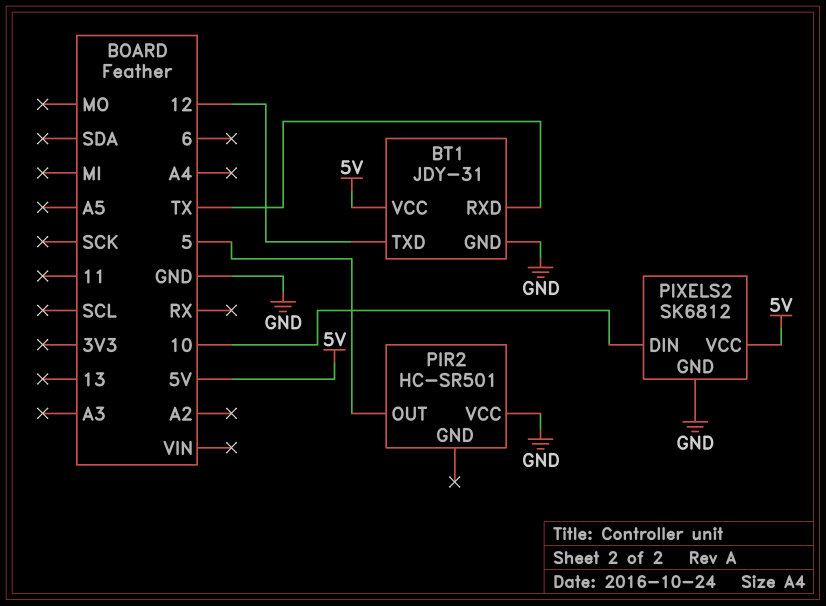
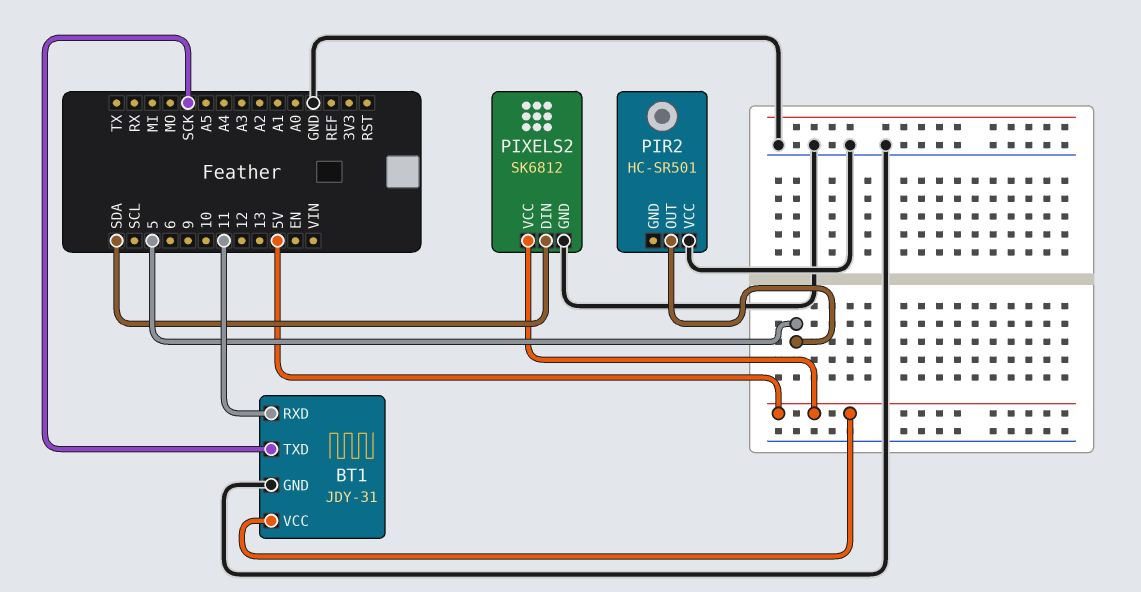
BT1 pin RXD: TX -> 11
BT1 pin TXD: 12 -> SCK
PIXELS2 pin DIN: 10 -> SDA

